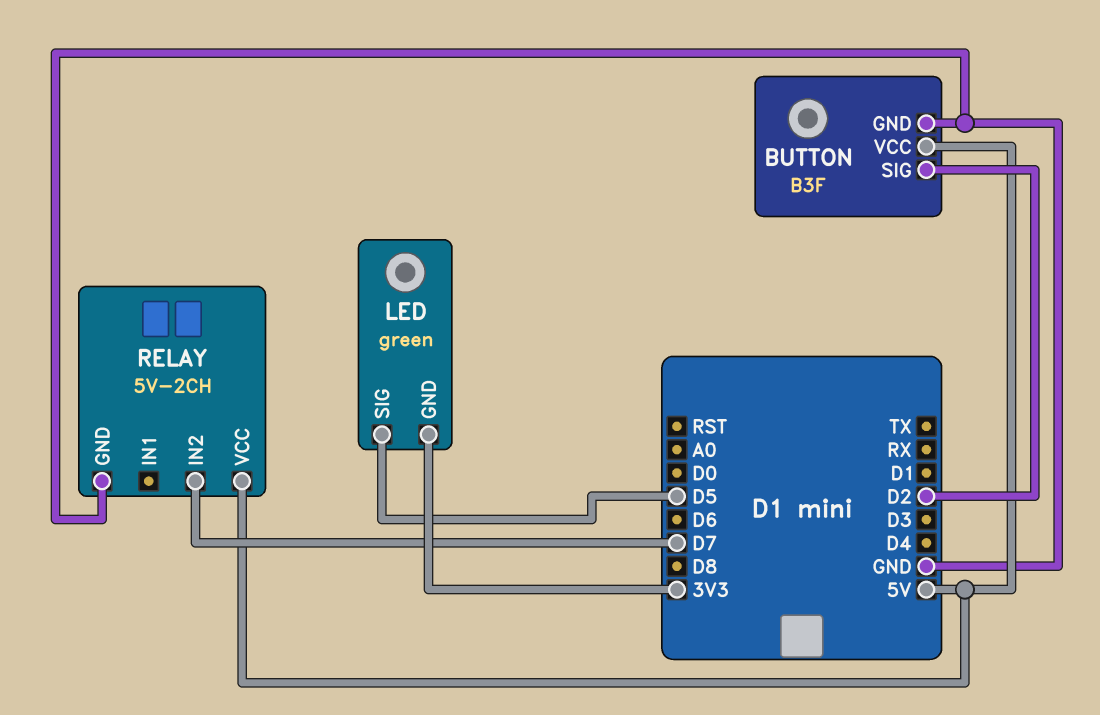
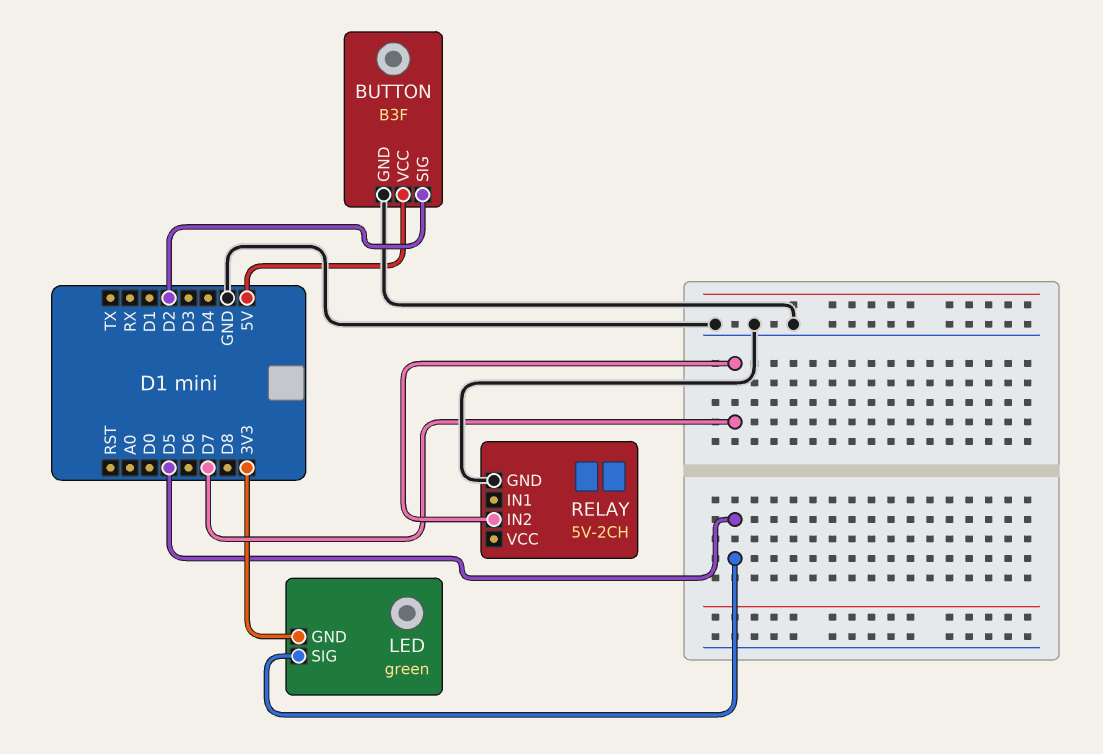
RELAY pin VCC: 5V -> none

